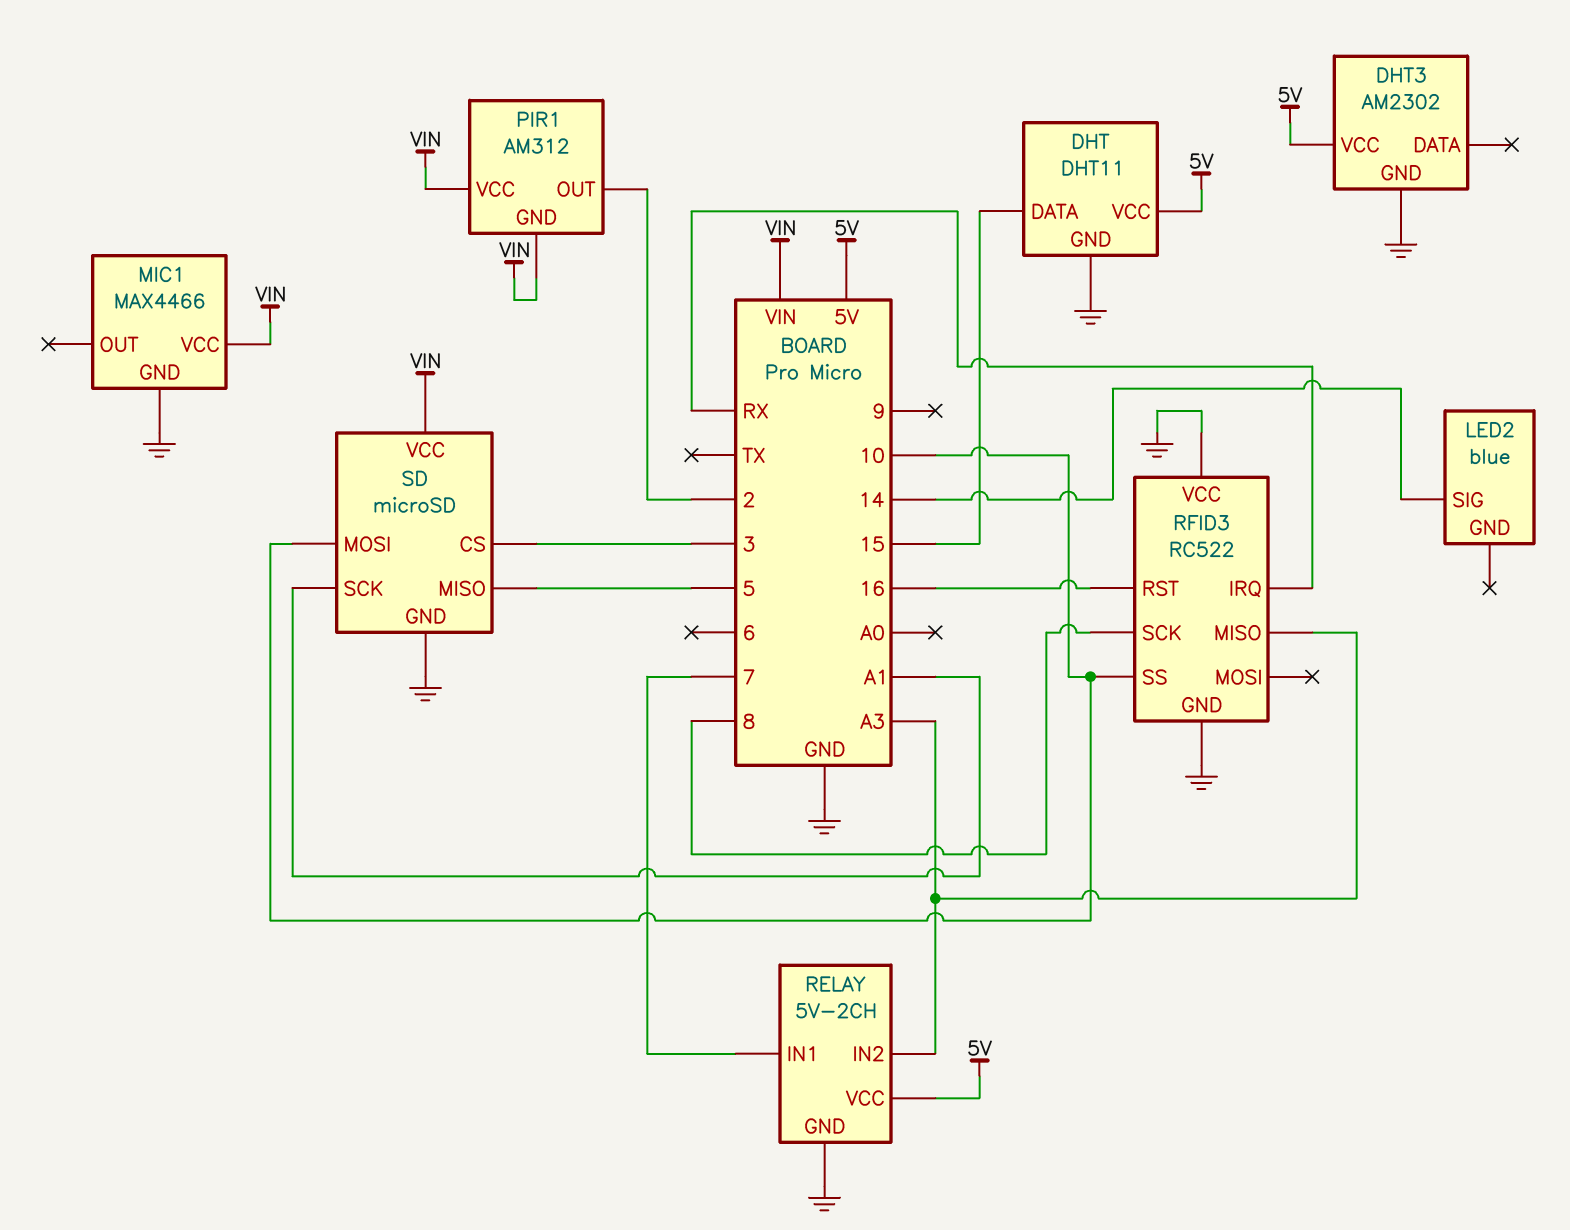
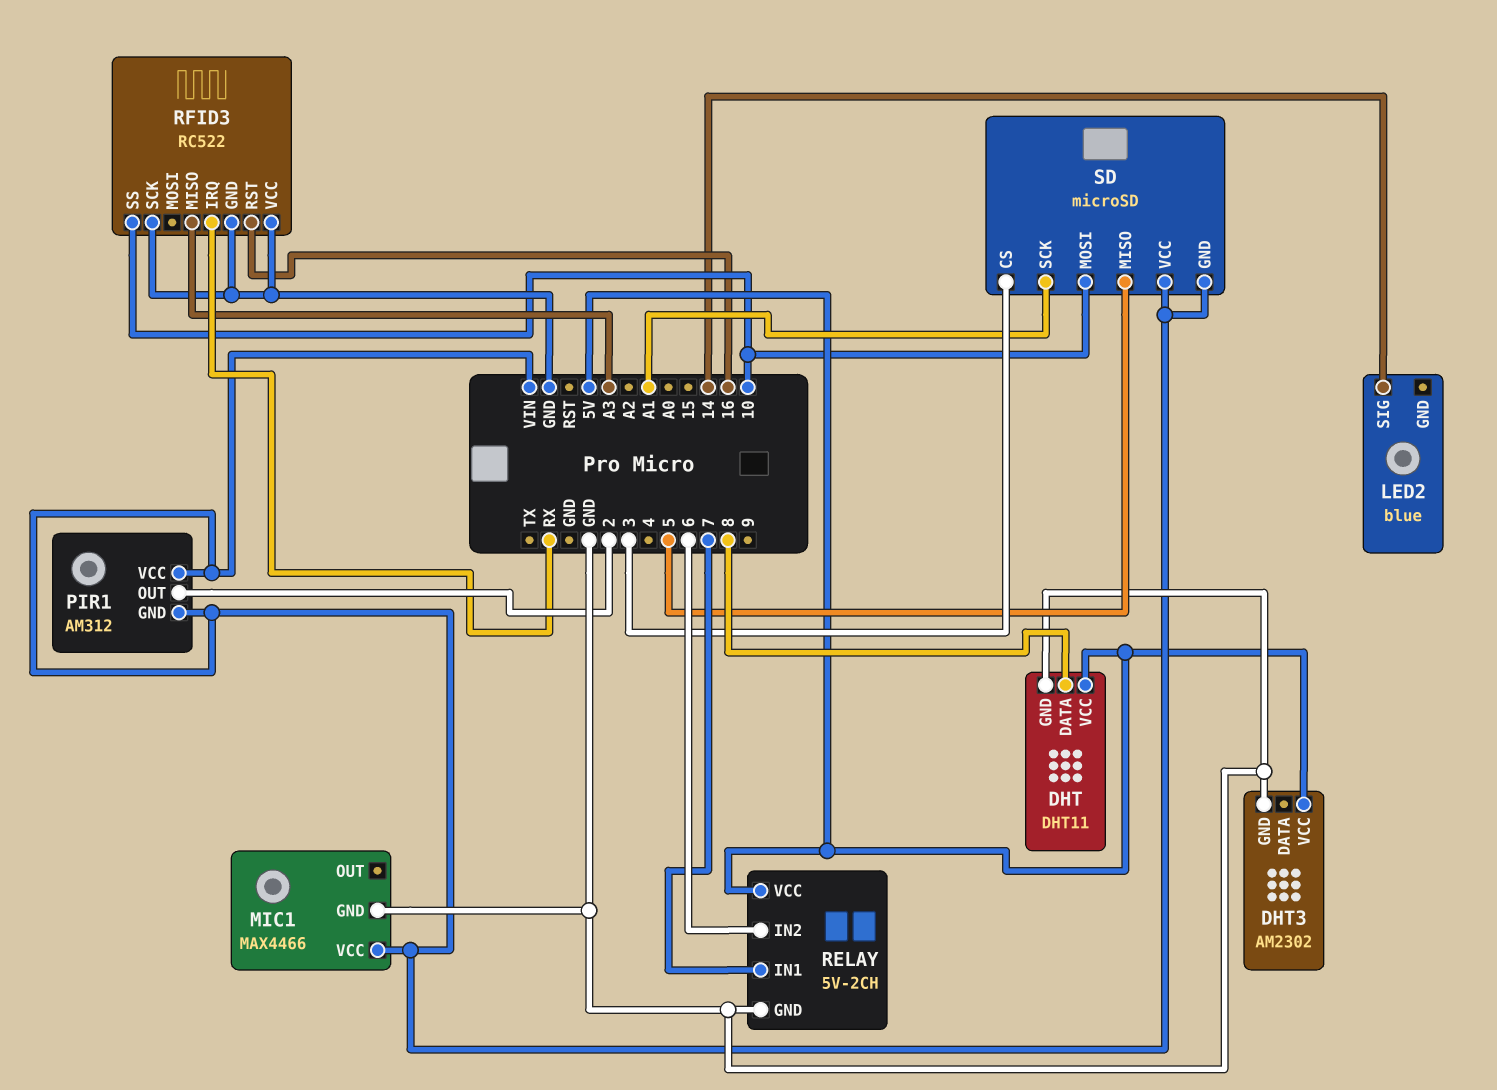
DHT pin DATA: 15 -> 8
RELAY pin IN2: A3 -> 6
RFID3 pin SCK: 8 -> GND
SD pin GND: GND -> VIN

